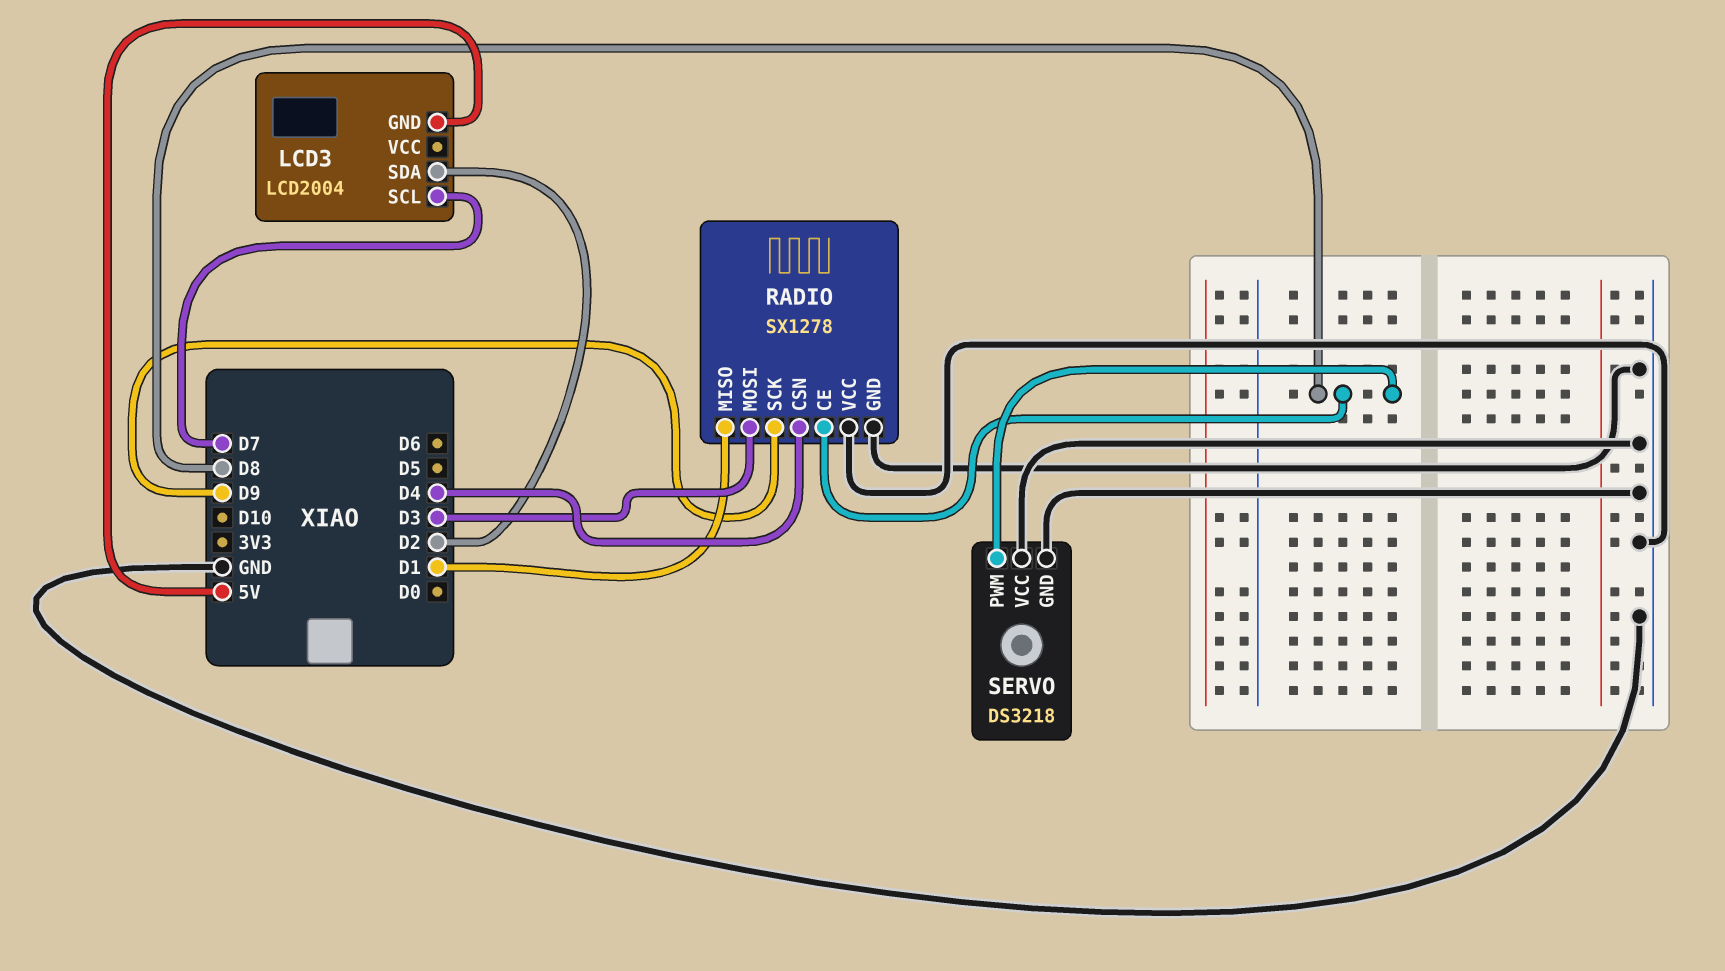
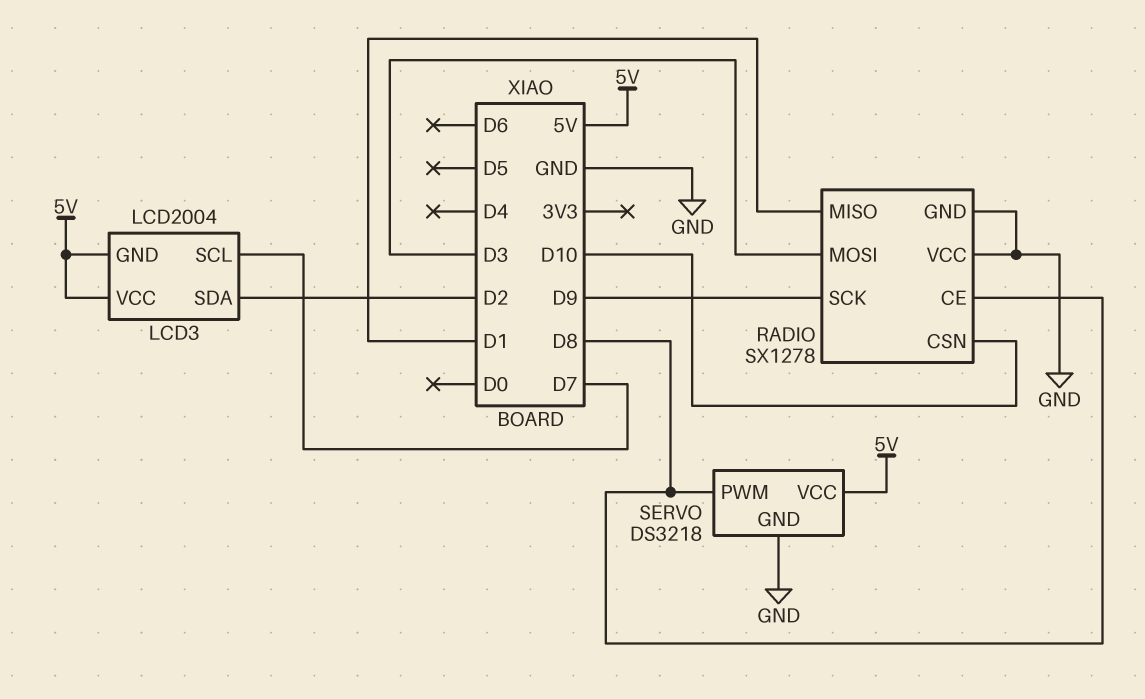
LCD3 pin VCC: none -> 5V
RADIO pin CSN: D4 -> D10
SERVO pin VCC: GND -> 5V

